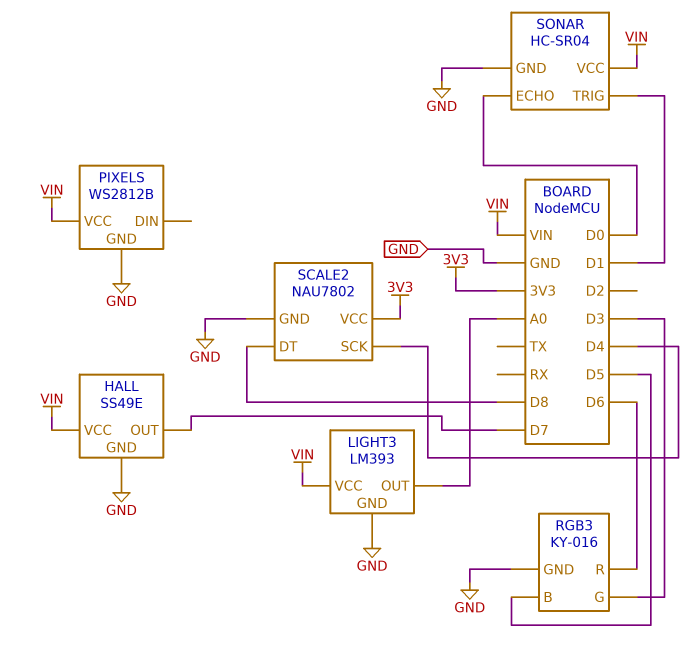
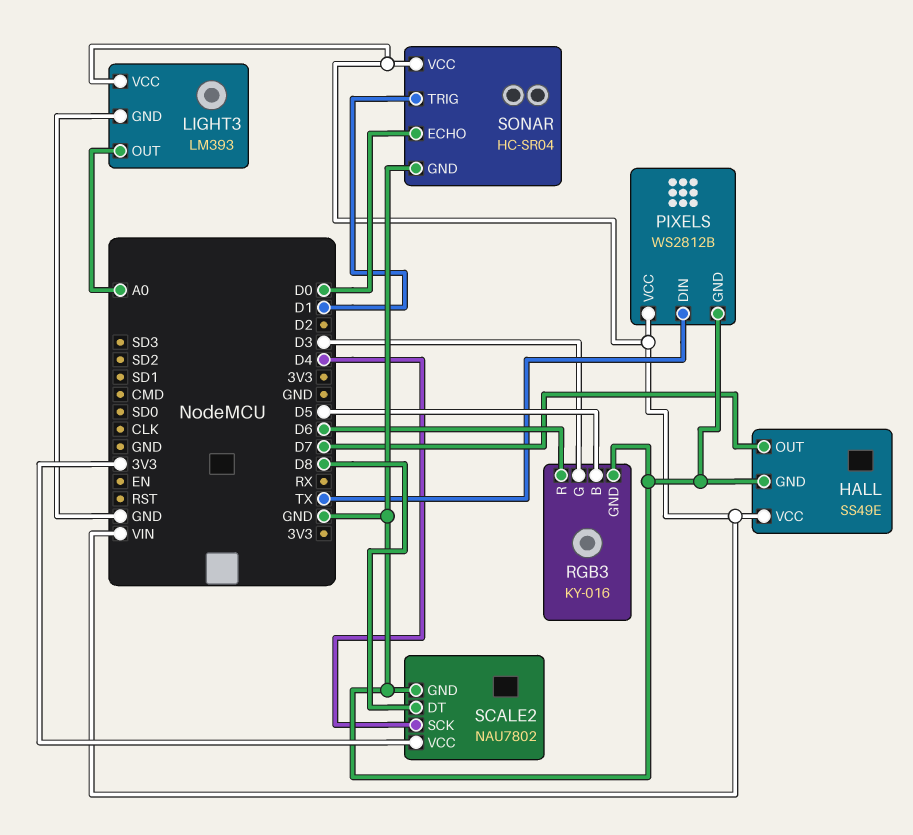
PIXELS pin DIN: none -> TX

